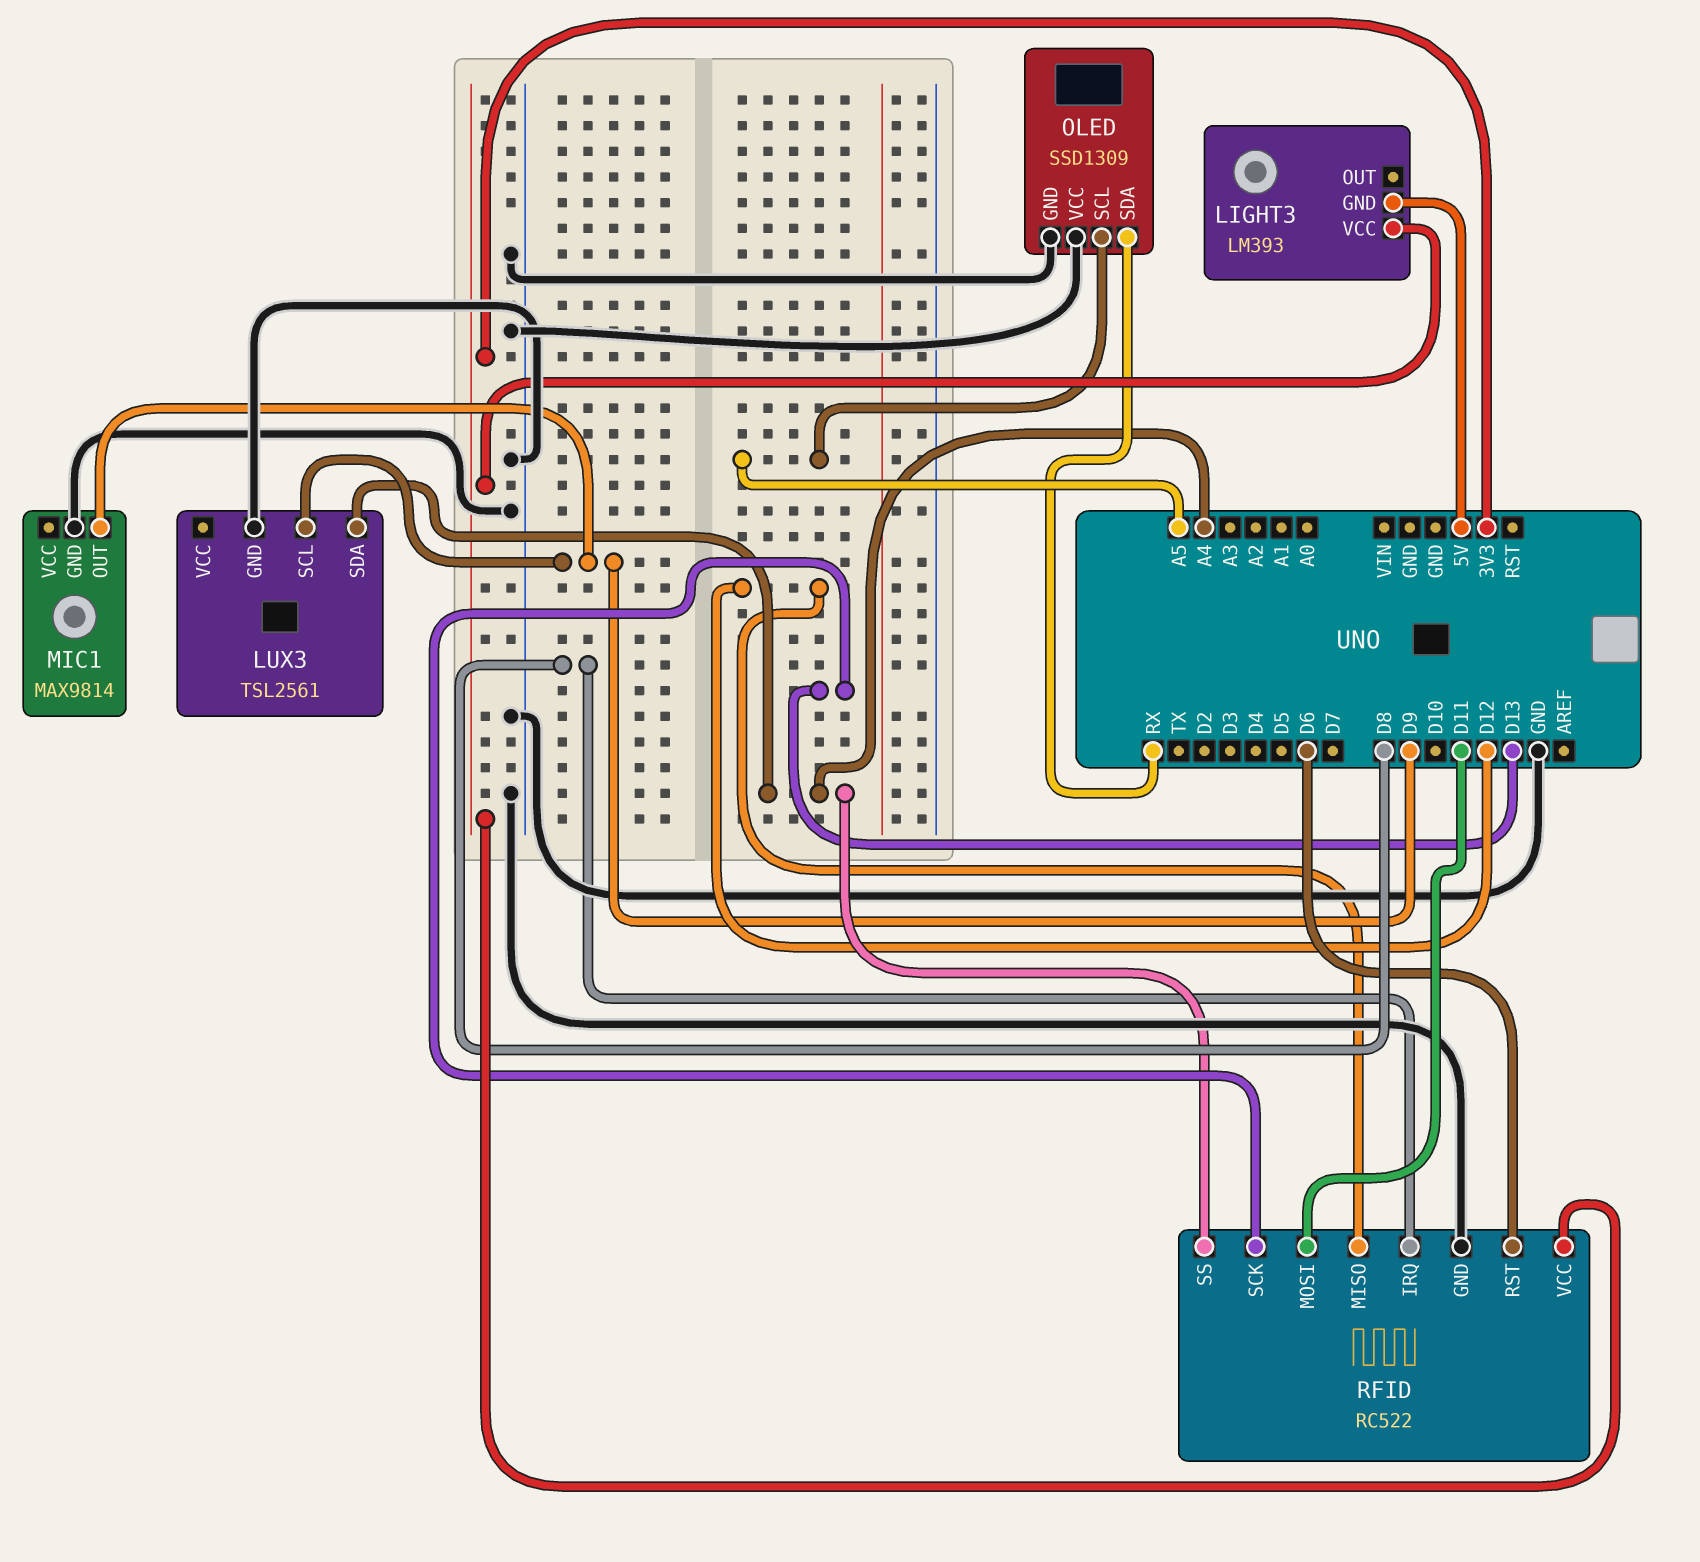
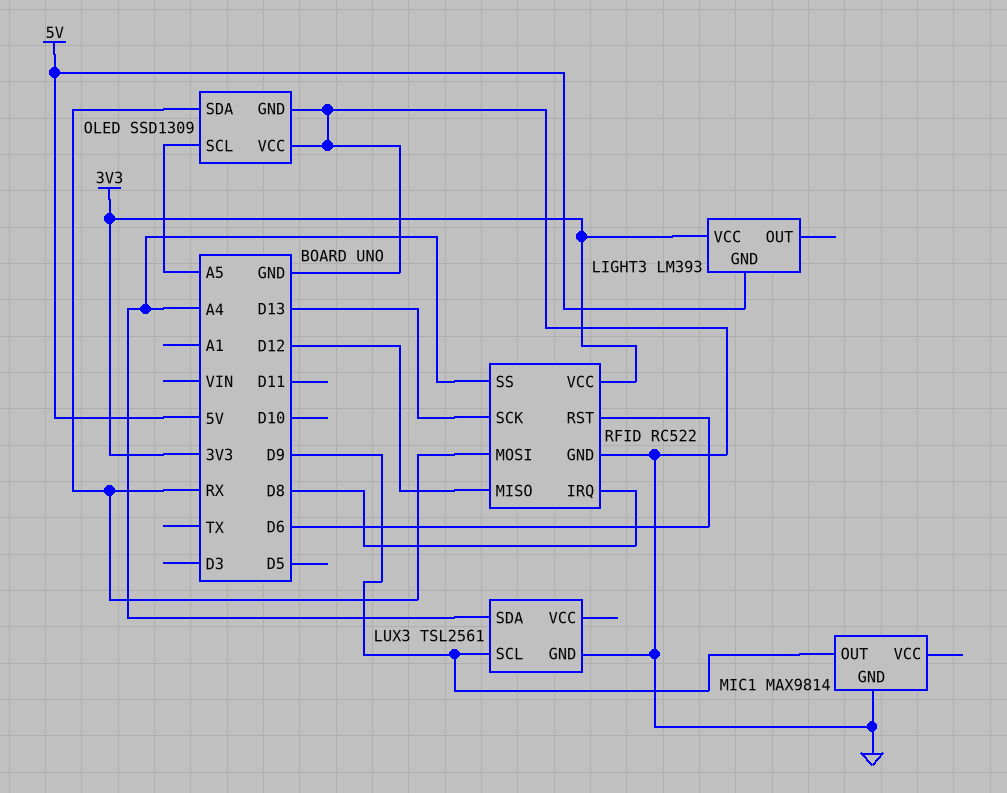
RFID pin MOSI: D11 -> RX

